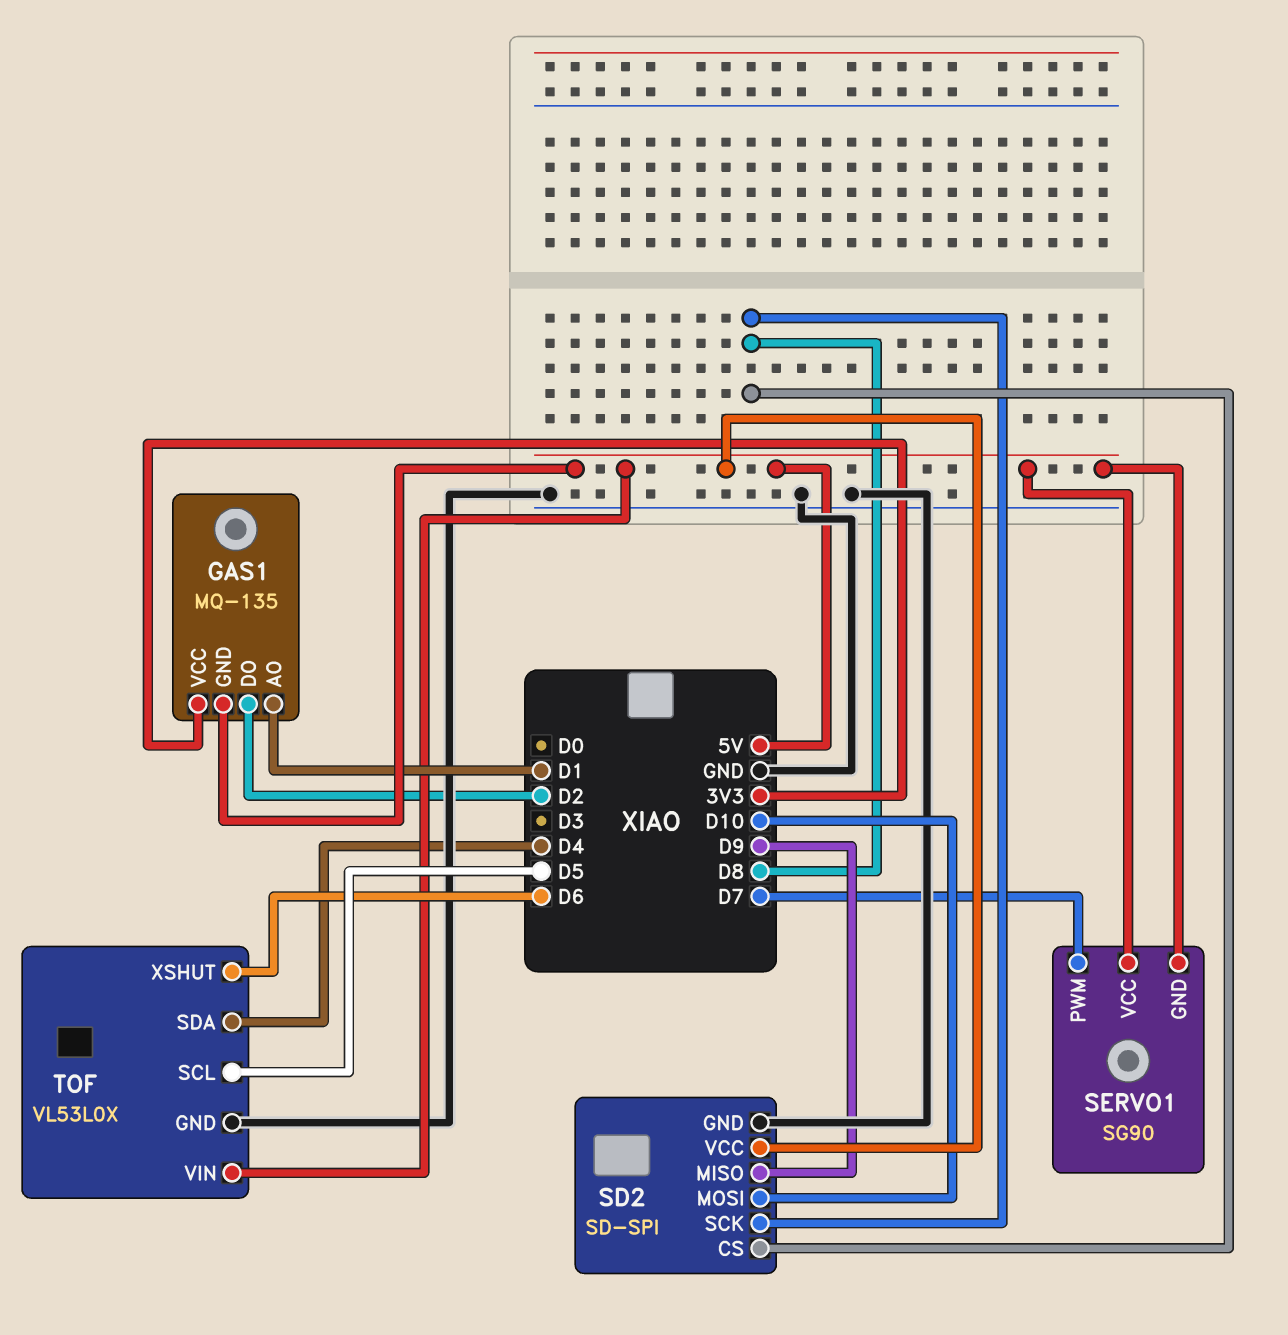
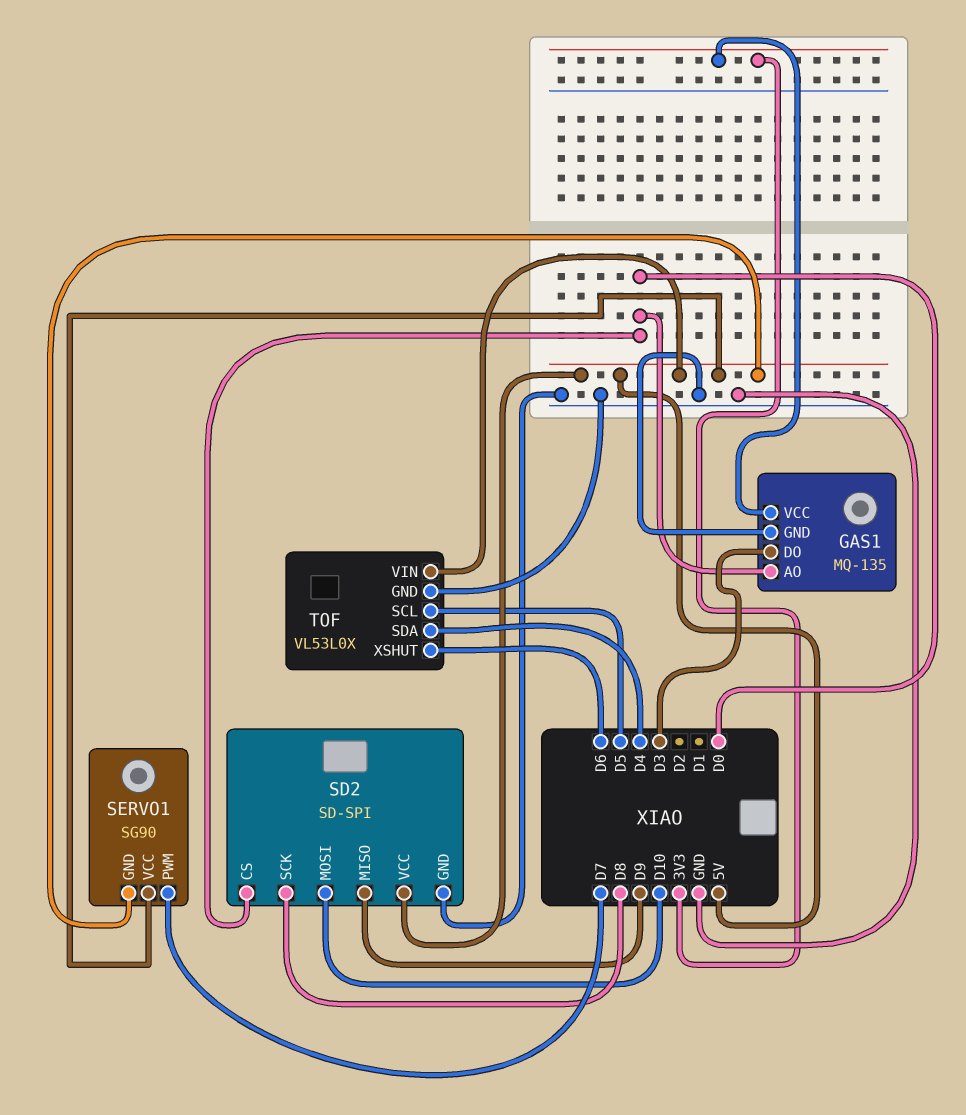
GAS1 pin AO: D1 -> D0
GAS1 pin DO: D2 -> D3
GAS1 pin GND: 5V -> GND
SD2 pin CS: D8 -> D0

